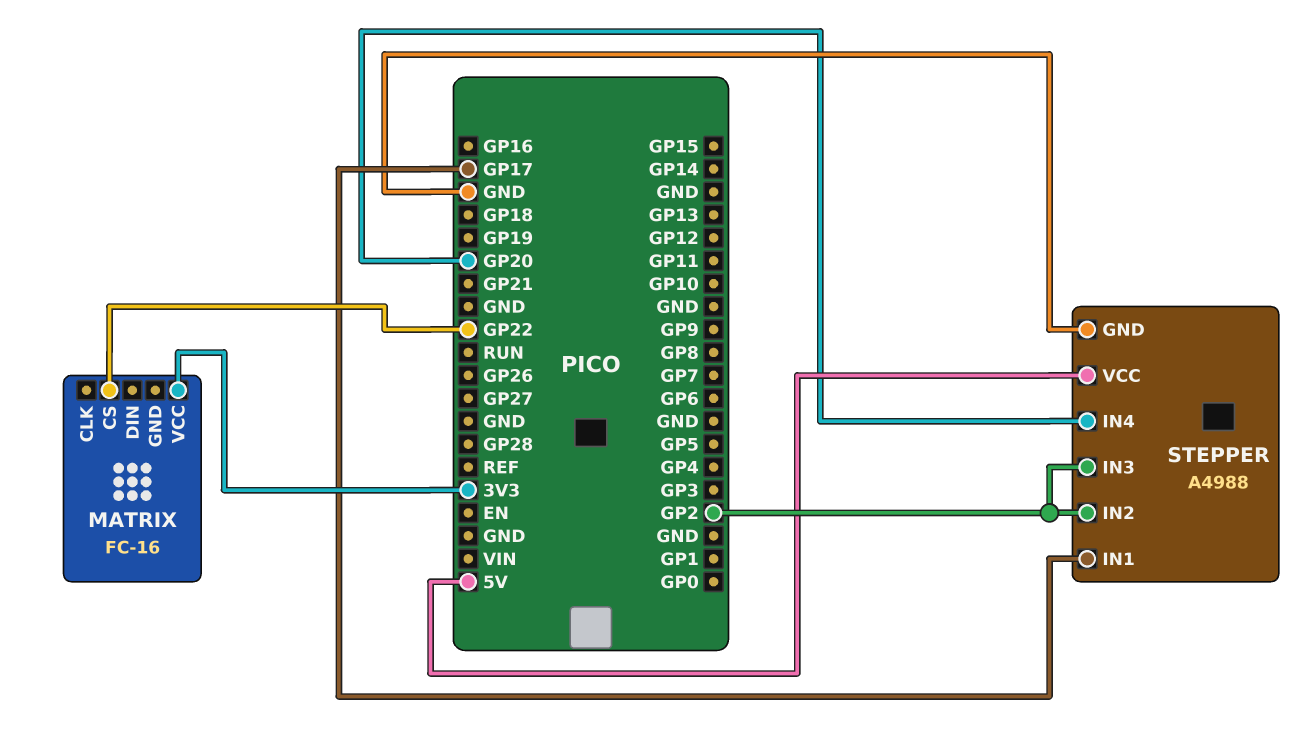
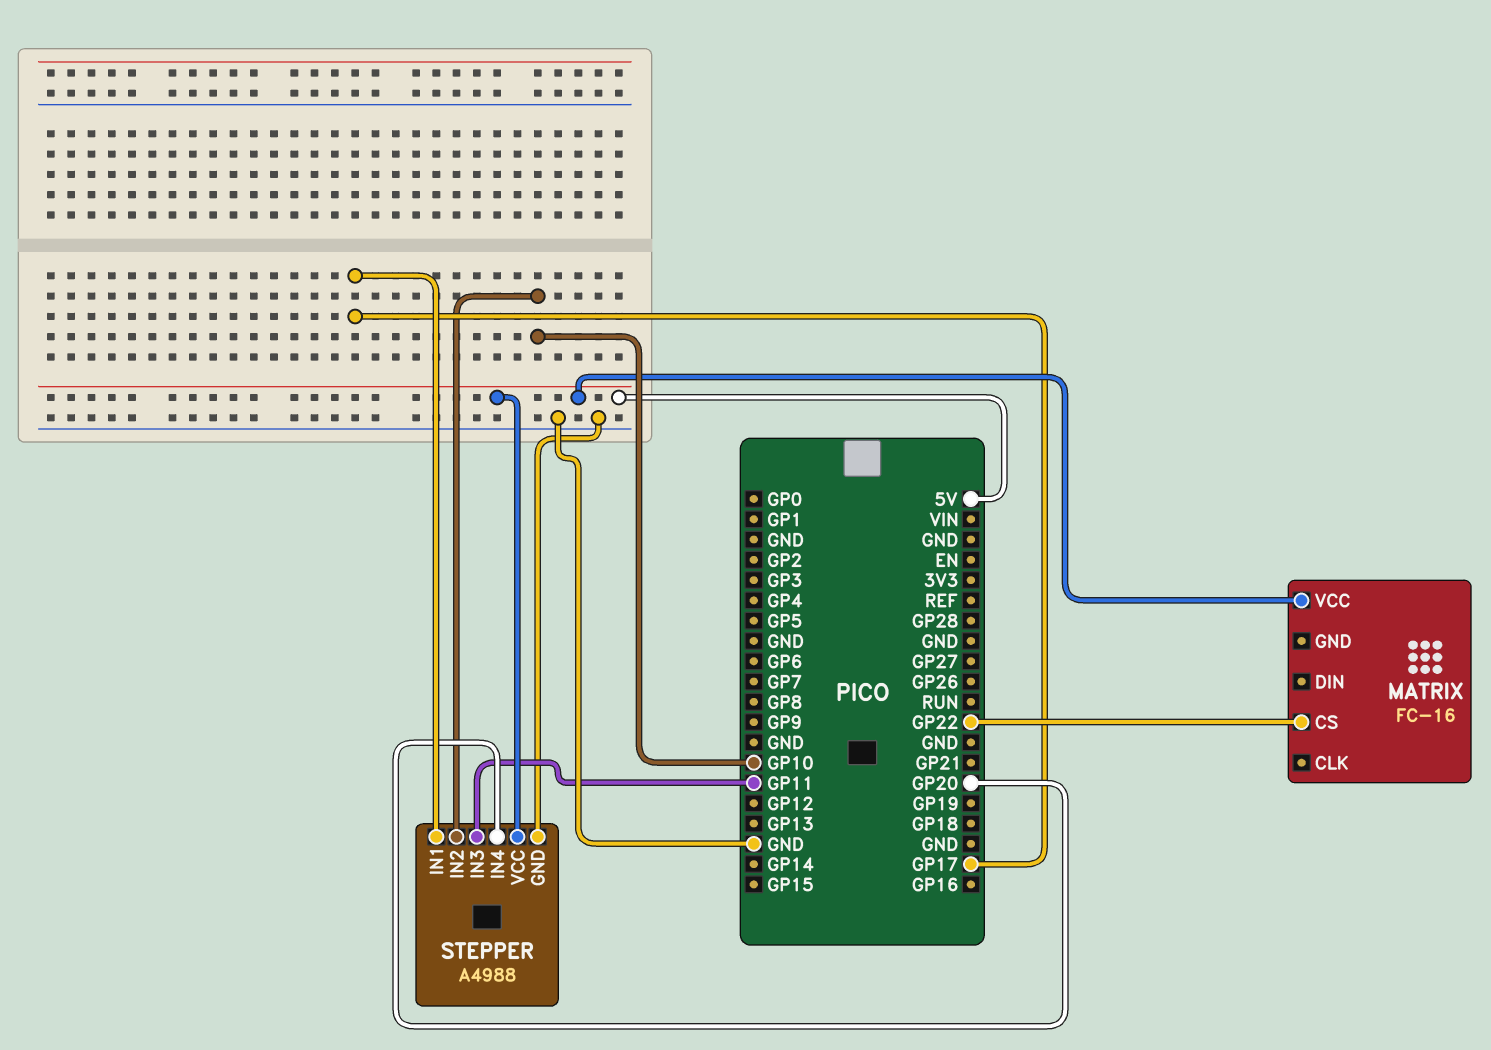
MATRIX pin VCC: 3V3 -> 5V
STEPPER pin IN2: GP2 -> GP10
STEPPER pin IN3: GP2 -> GP11

